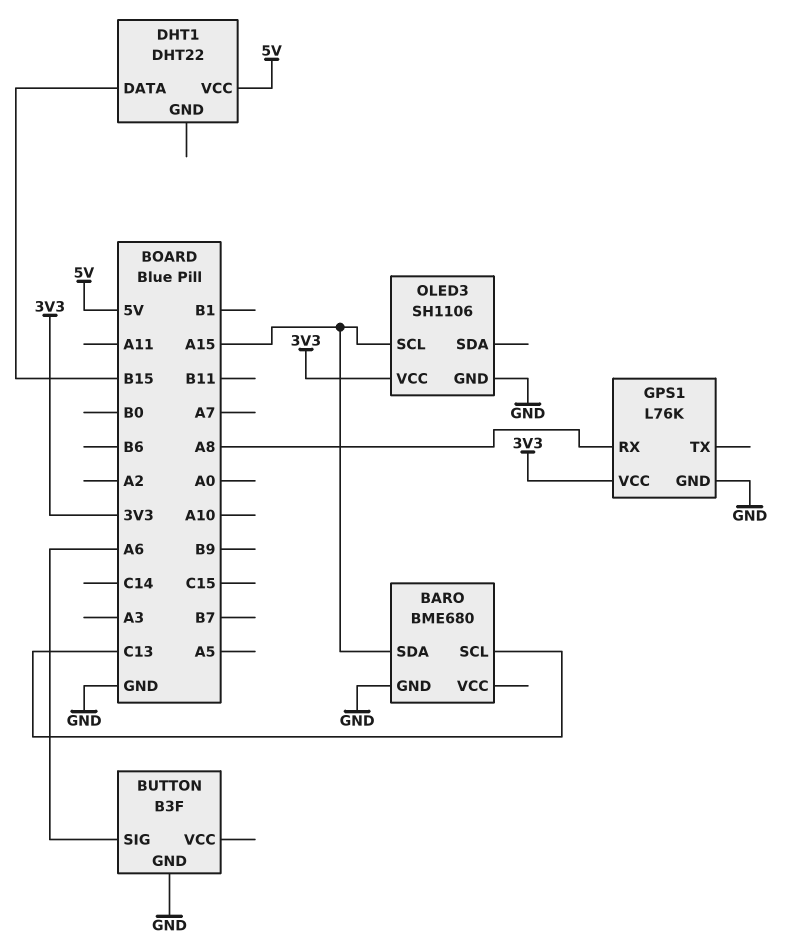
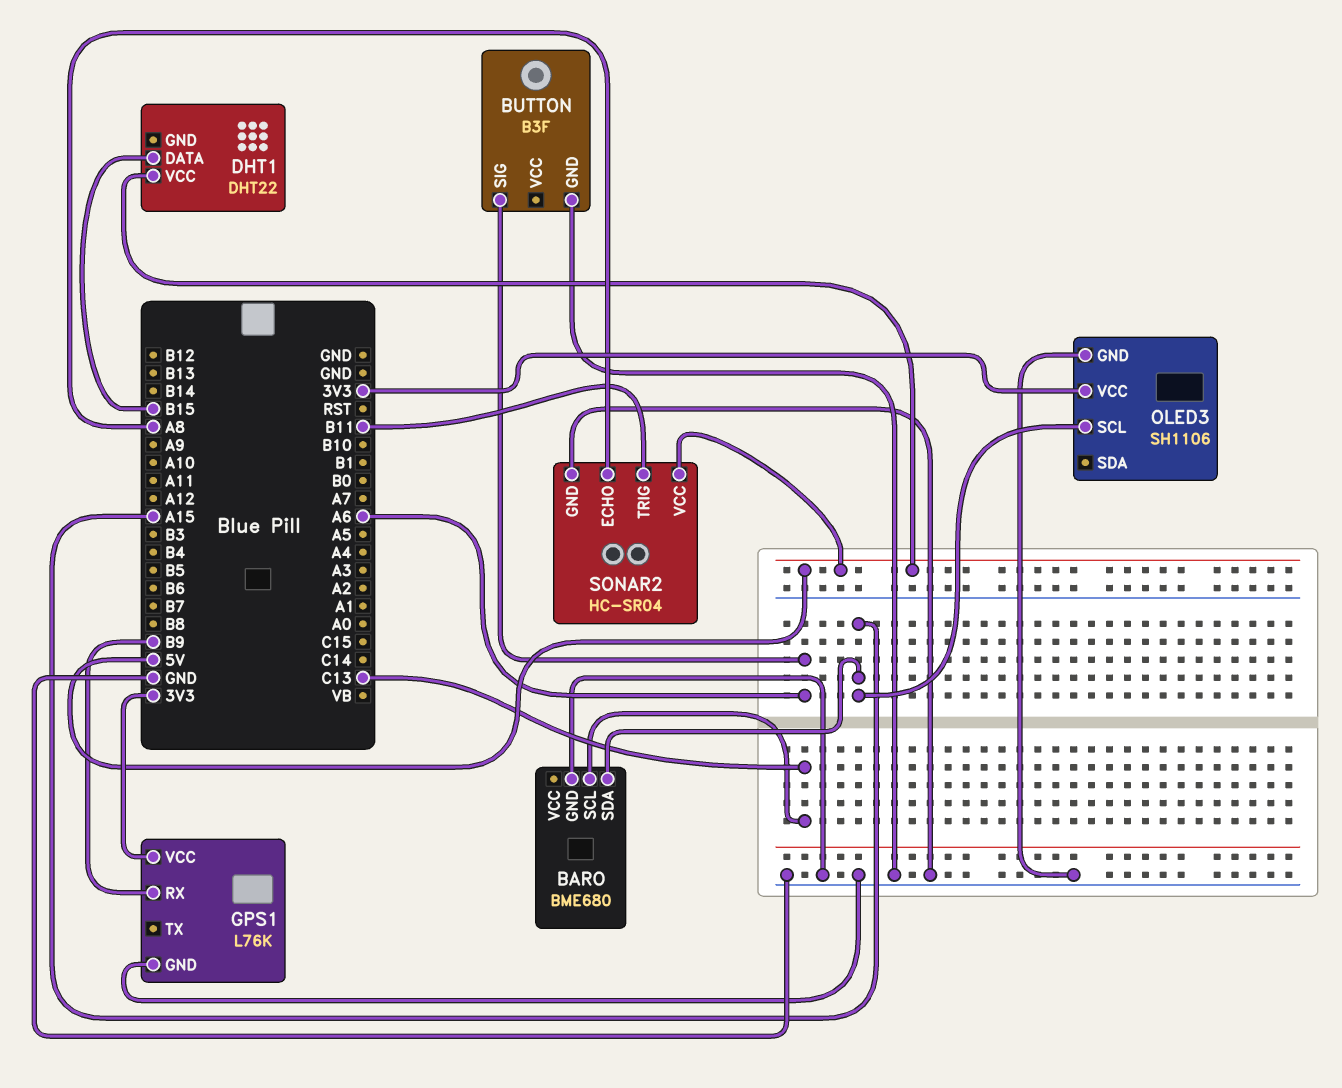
GPS1 pin RX: A8 -> B9
SONAR2: none -> HC-SR04
SONAR2 pin ECHO: none -> A8
SONAR2 pin GND: none -> GND
SONAR2 pin TRIG: none -> B11
SONAR2 pin VCC: none -> 5V

